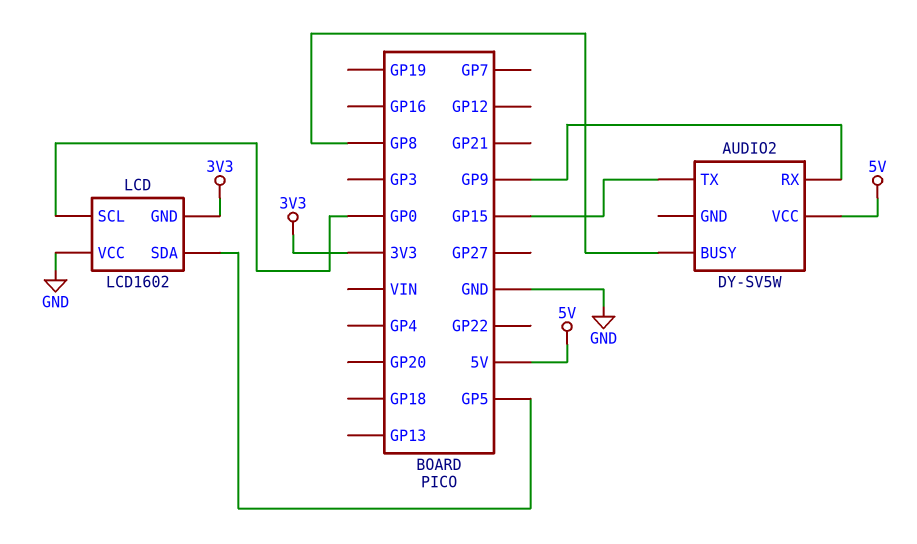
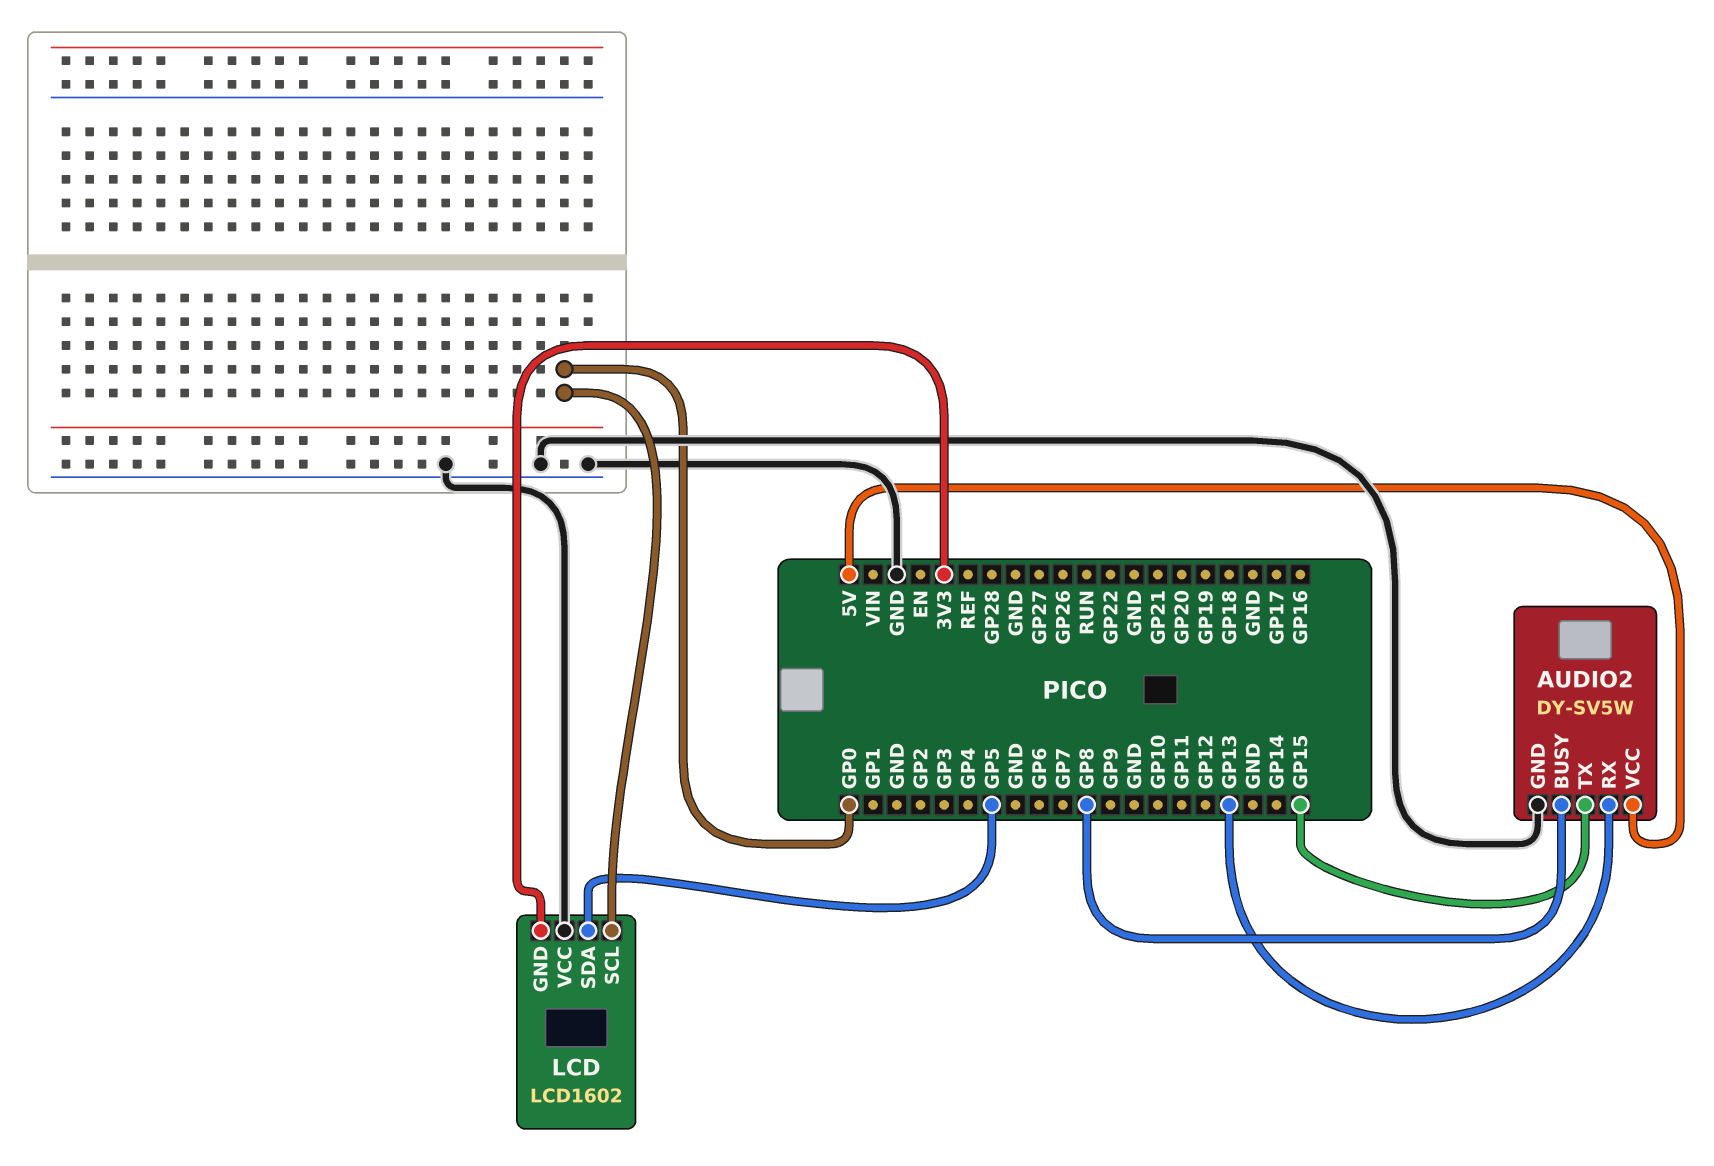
AUDIO2 pin GND: none -> GND
AUDIO2 pin RX: GP9 -> GP13

